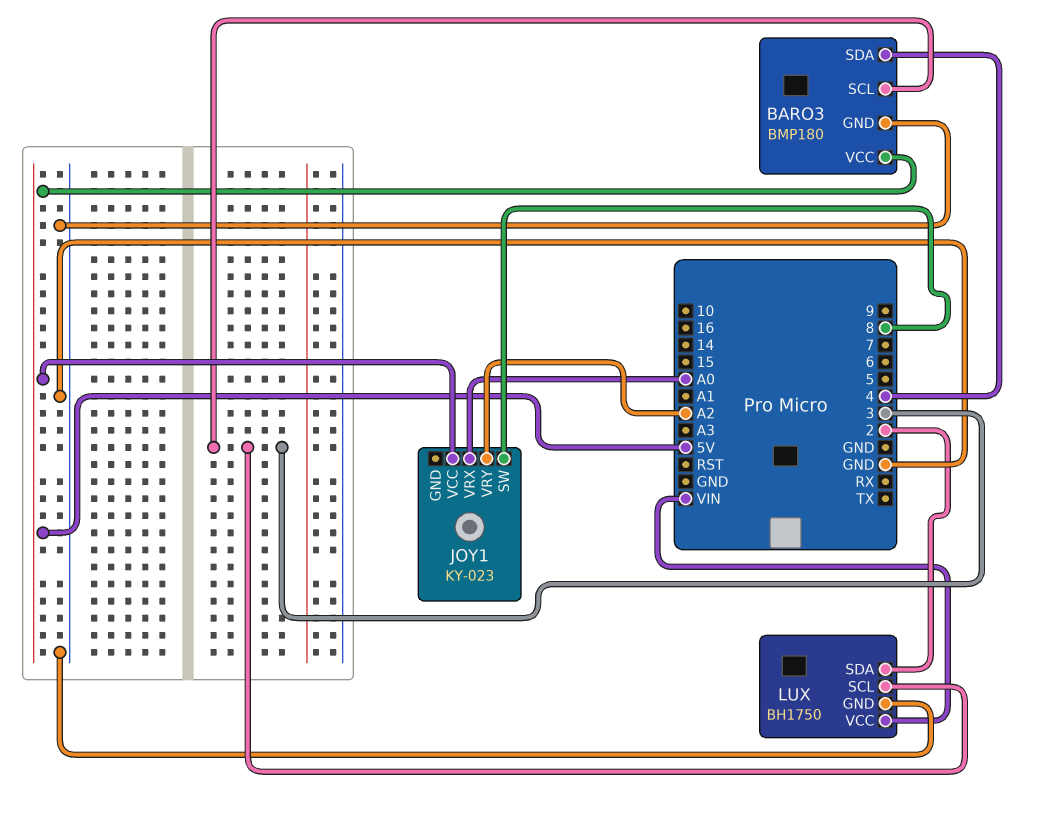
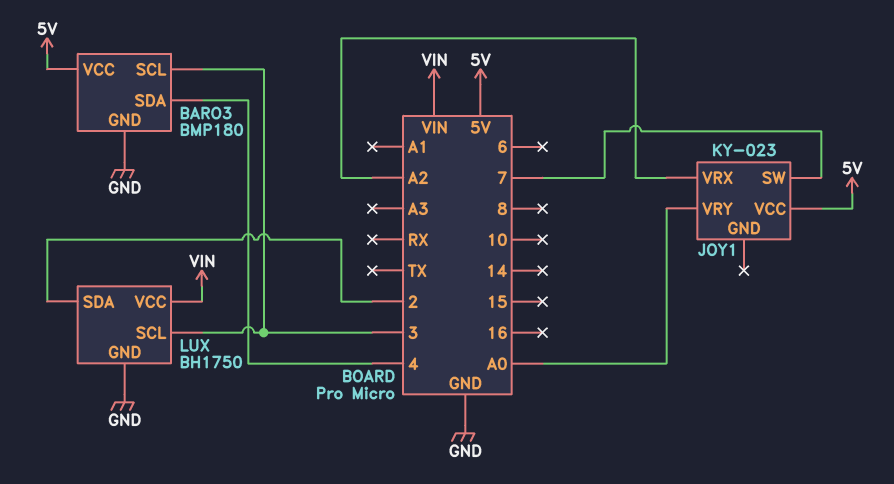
JOY1 pin SW: 8 -> 7
JOY1 pin VRX: A0 -> A2
JOY1 pin VRY: A2 -> A0

